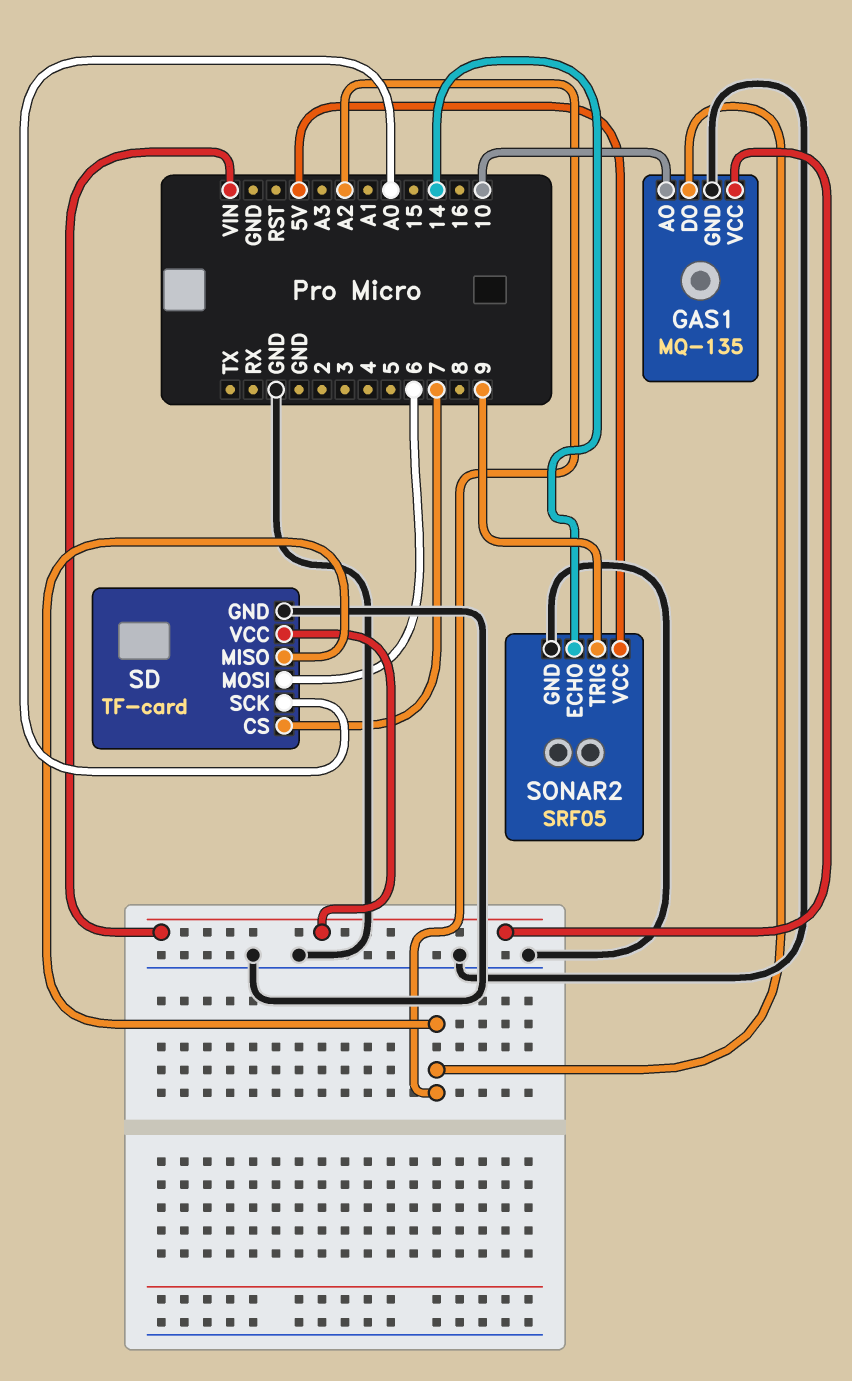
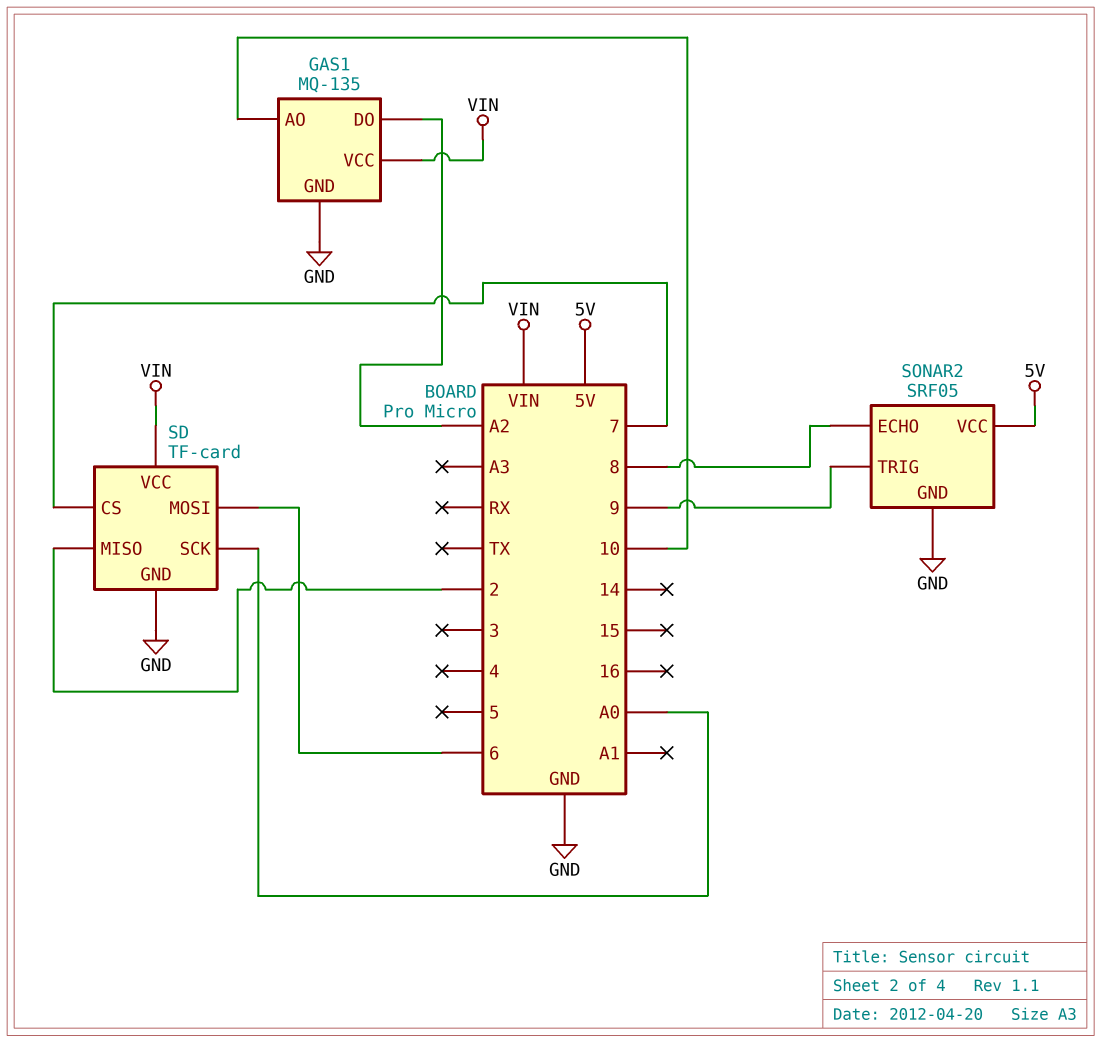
SD pin MISO: A2 -> 2
SONAR2 pin ECHO: 14 -> 8

